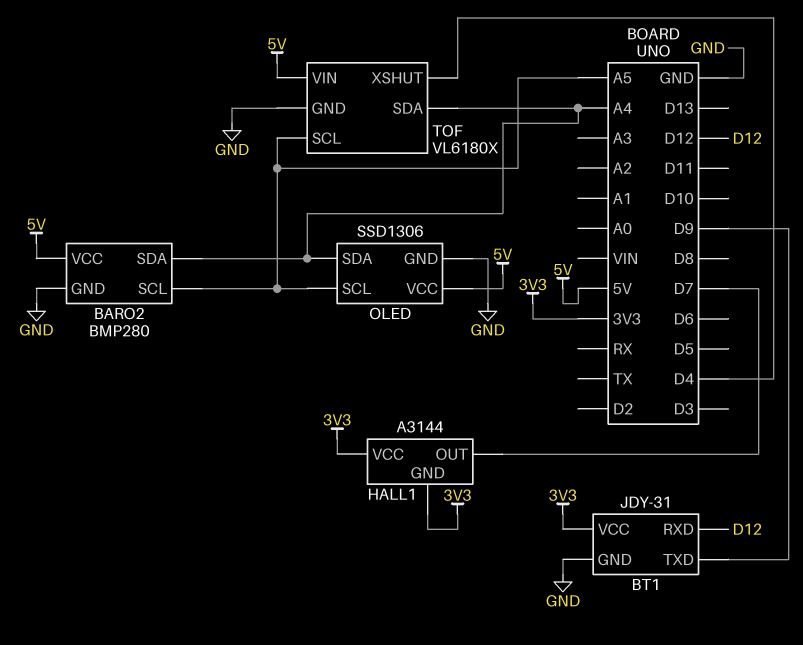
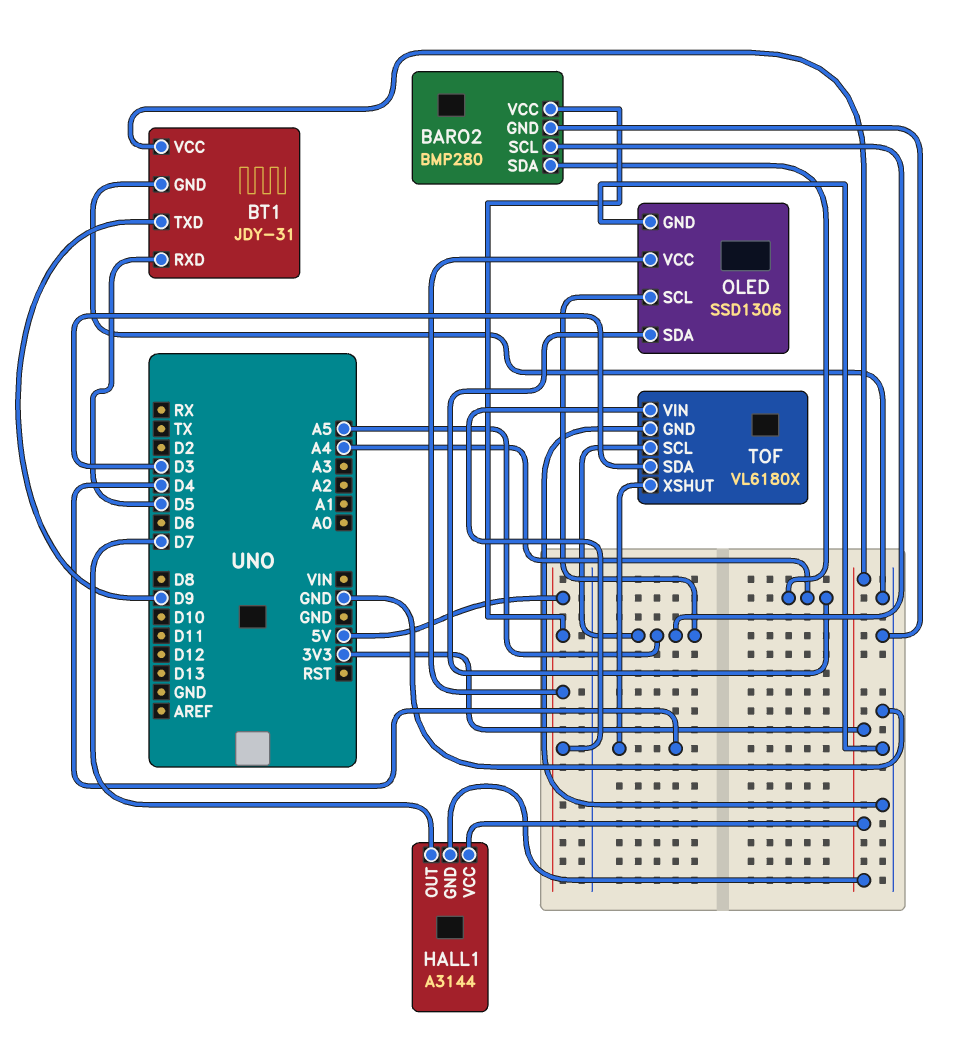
BT1 pin RXD: D12 -> D5
TOF pin SDA: A4 -> D3

